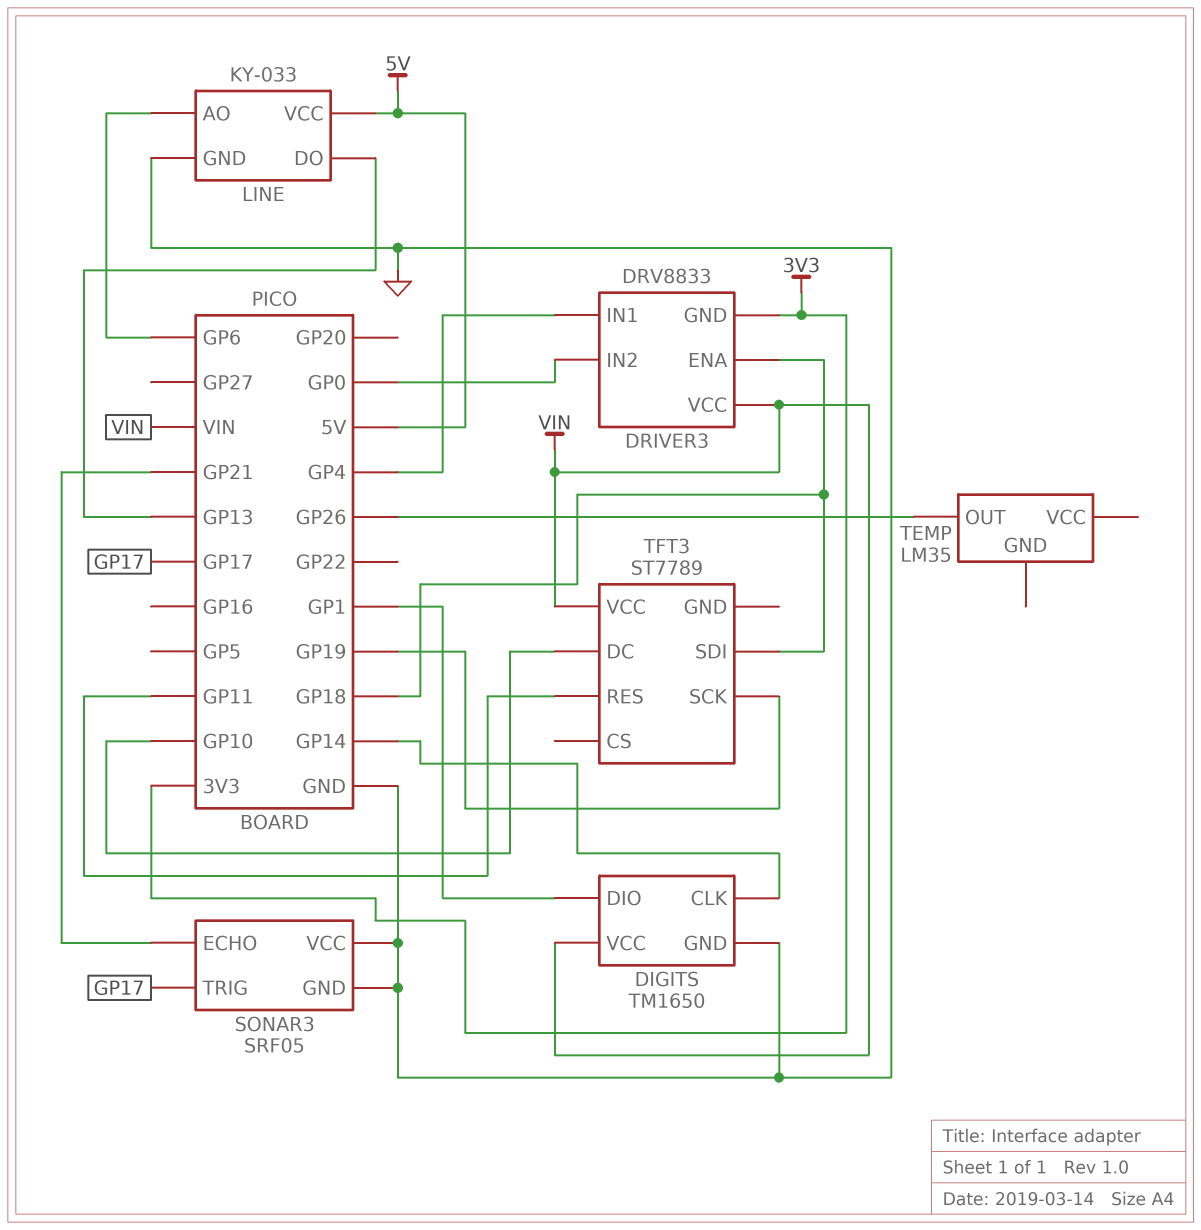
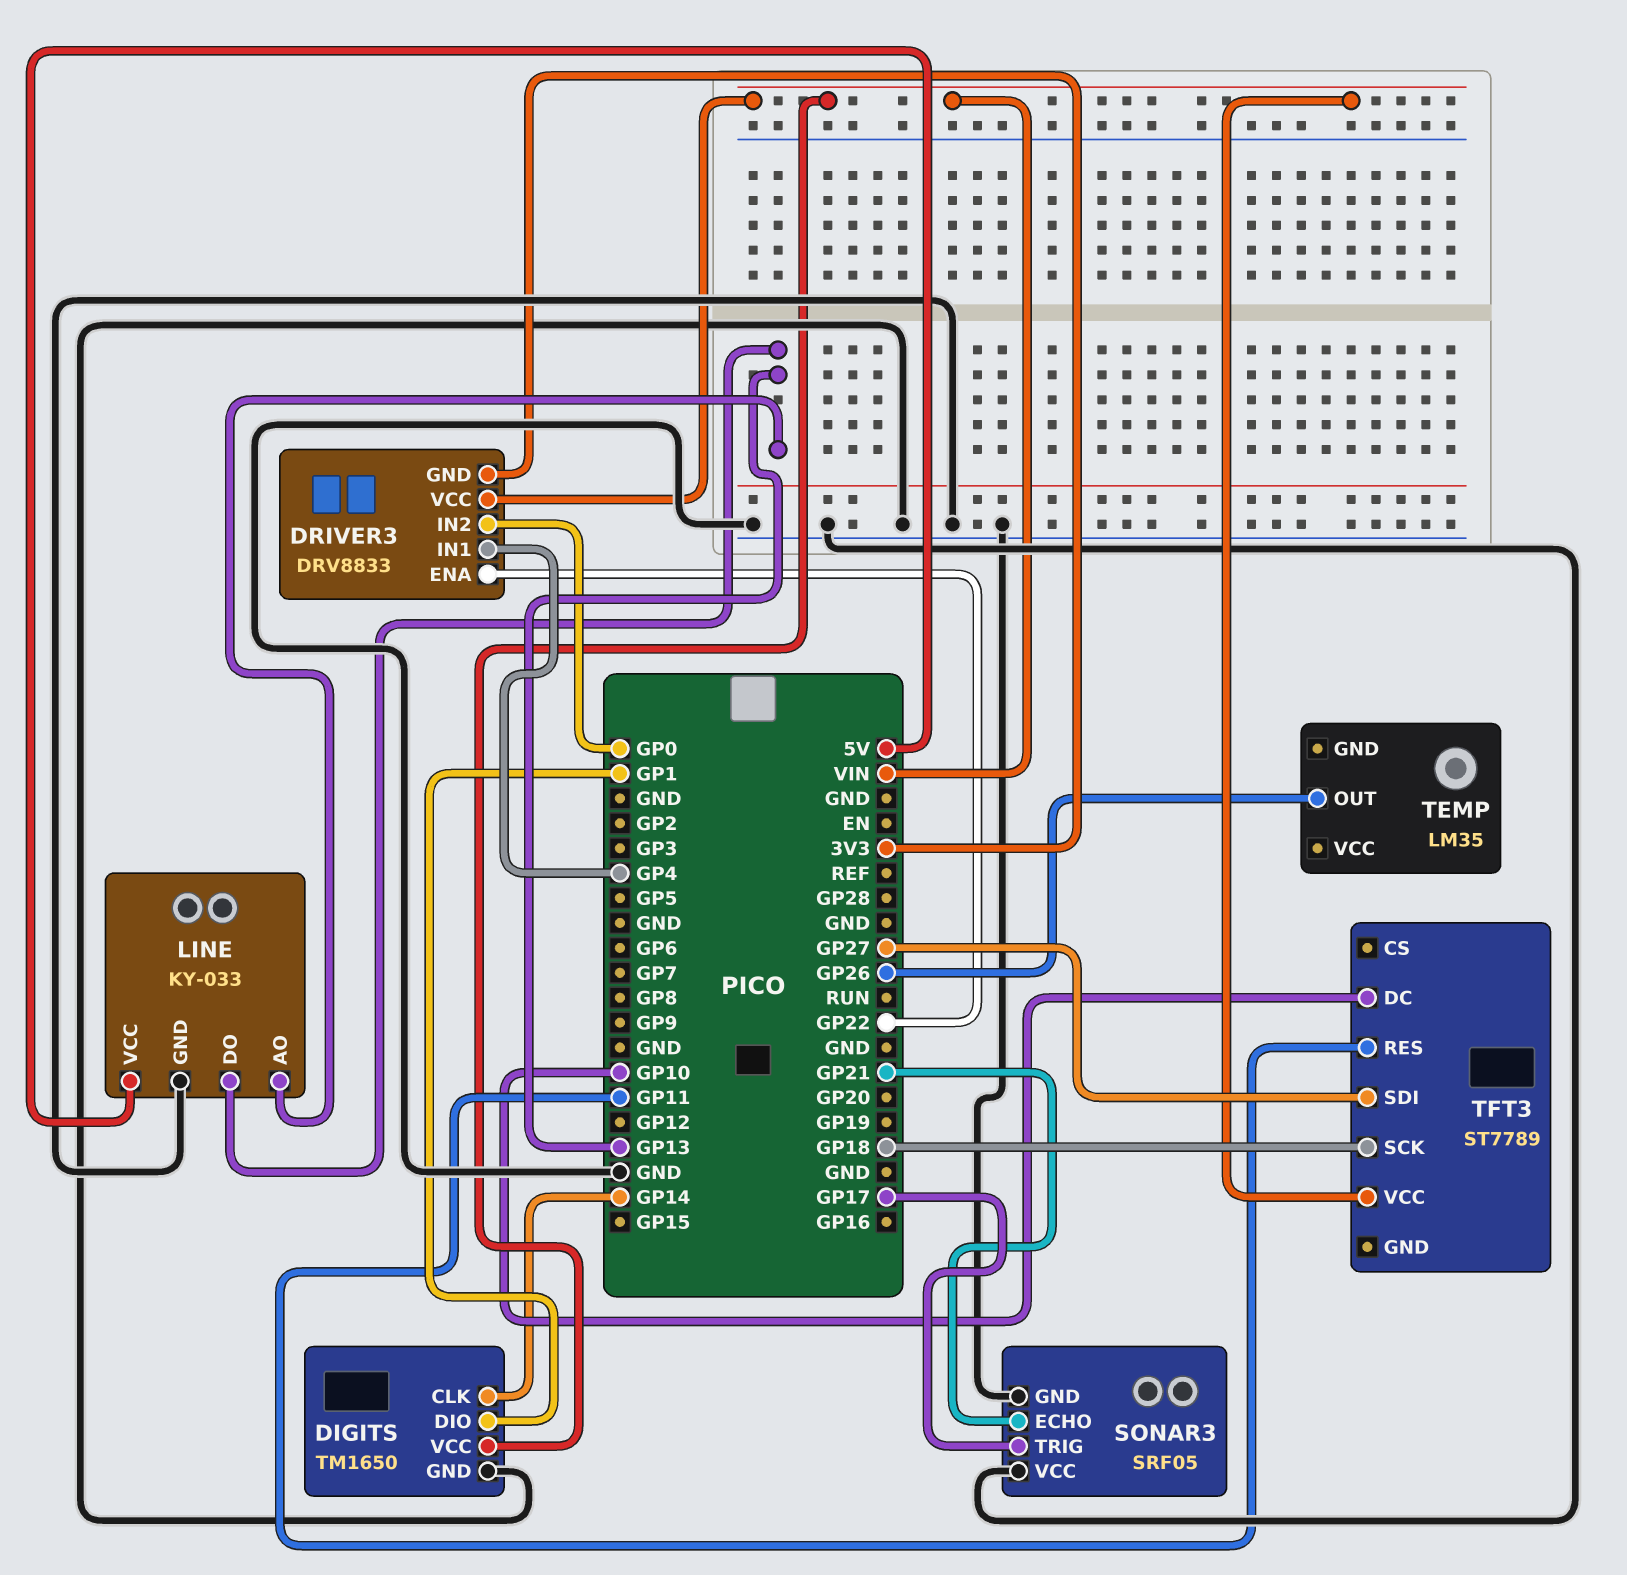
DRIVER3 pin ENA: GP18 -> GP22
LINE pin AO: GP6 -> GP13
TFT3 pin SCK: GP19 -> GP18
TFT3 pin SDI: GP18 -> GP27

